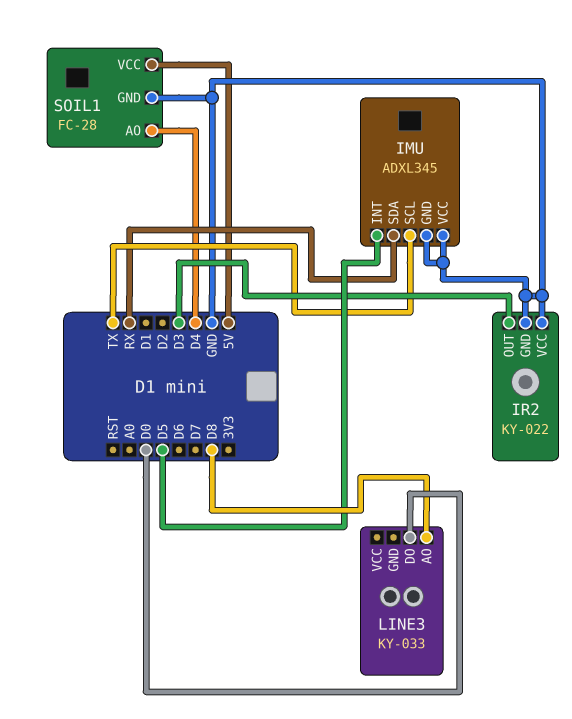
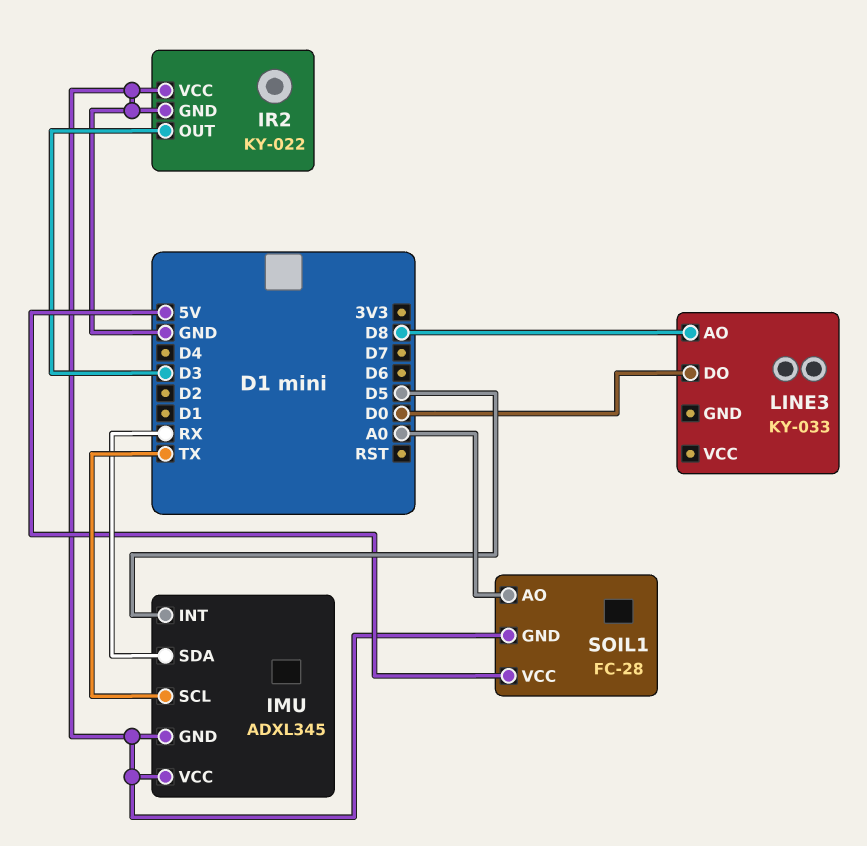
SOIL1 pin AO: D4 -> A0

